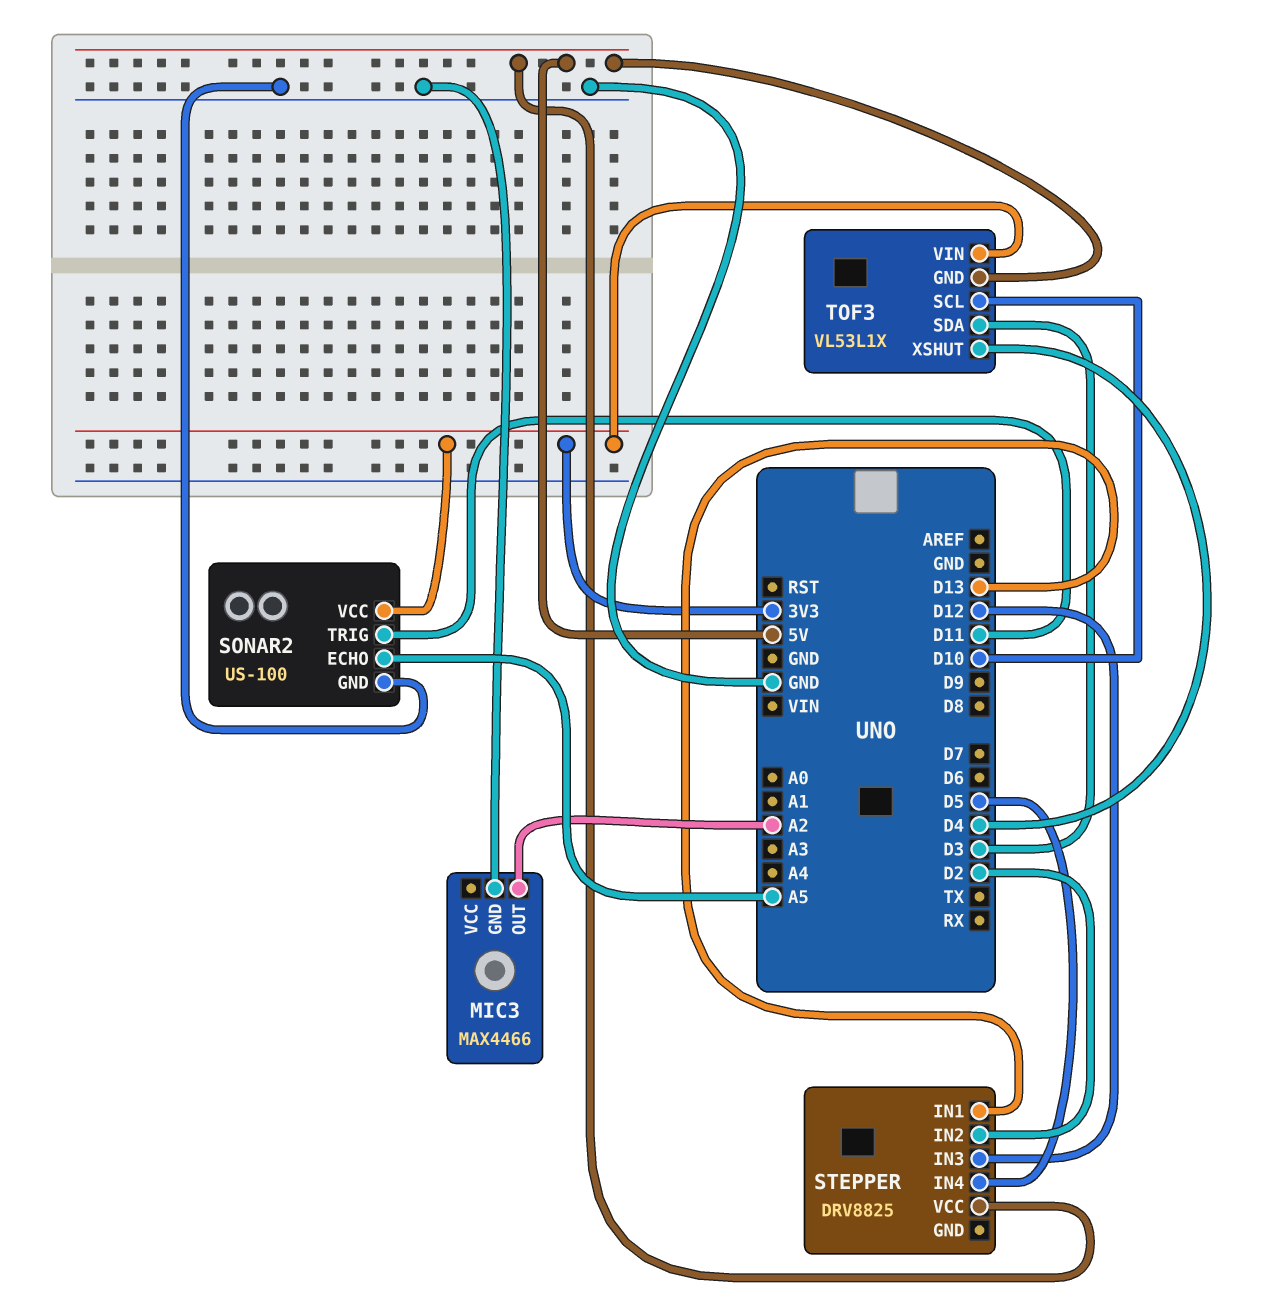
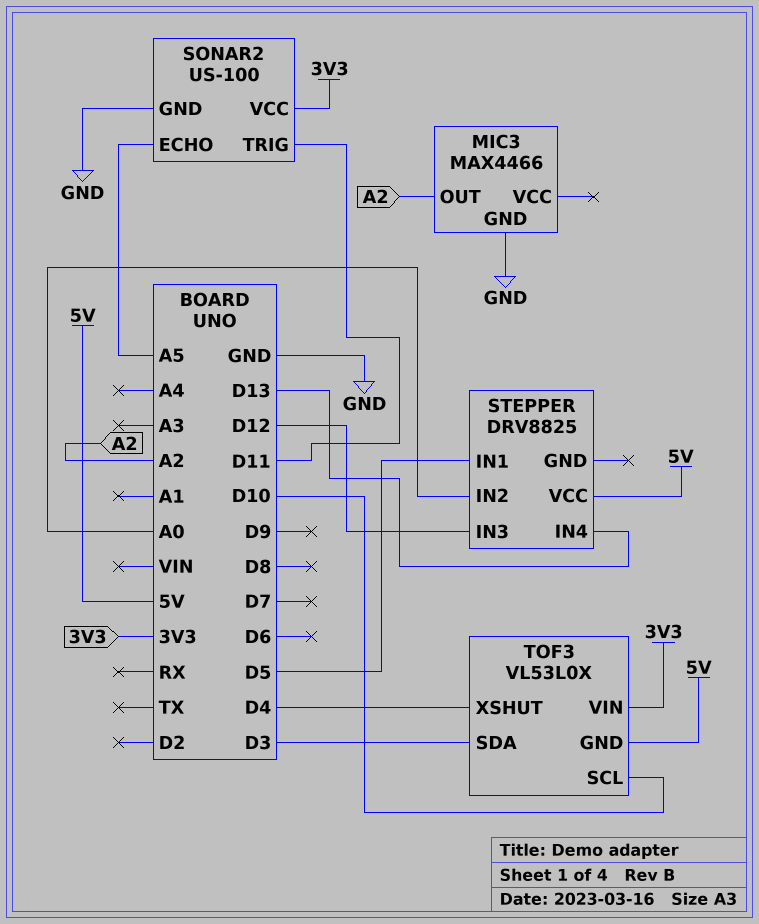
STEPPER pin IN1: D13 -> D5
STEPPER pin IN2: D2 -> A0
STEPPER pin IN4: D5 -> D13
TOF3: VL53L1X -> VL53L0X

